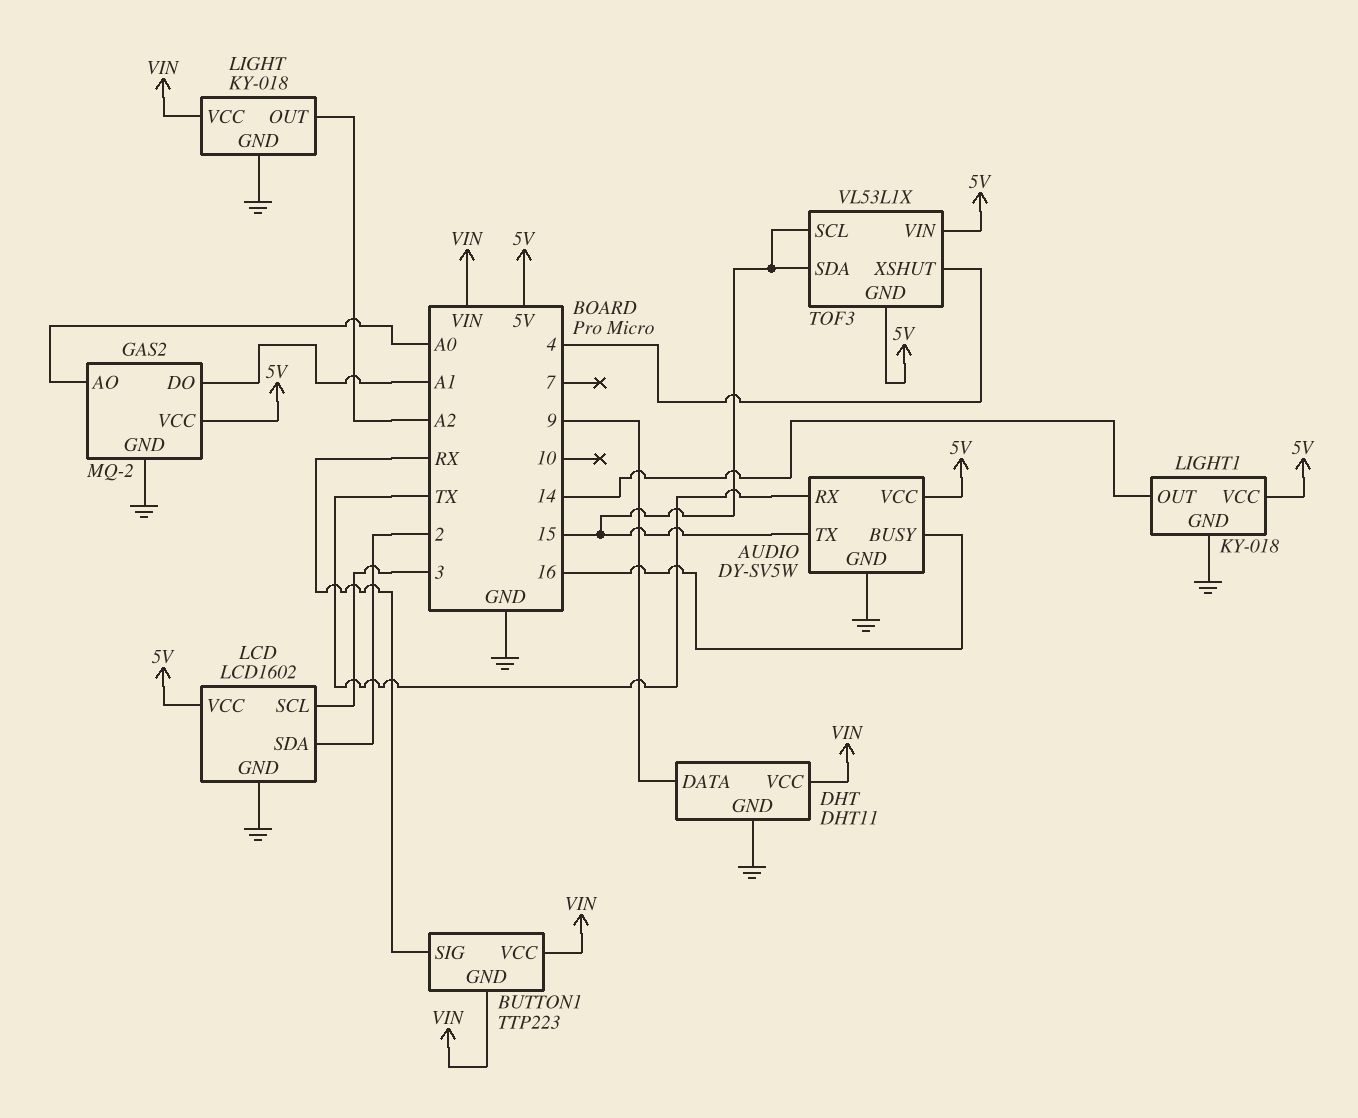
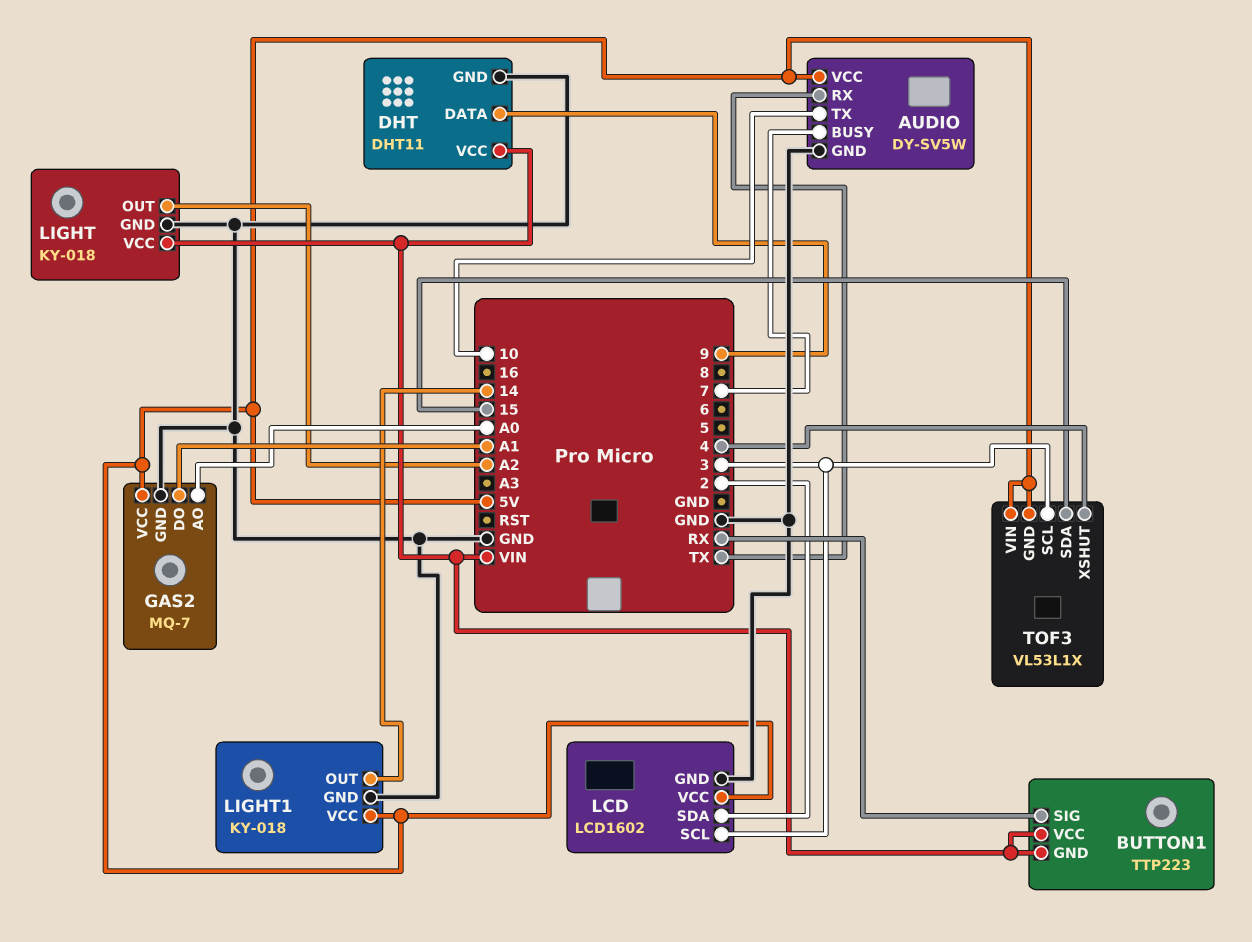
AUDIO pin BUSY: 16 -> 7
AUDIO pin TX: 15 -> 10
GAS2: MQ-2 -> MQ-7
TOF3 pin SCL: 15 -> 3

